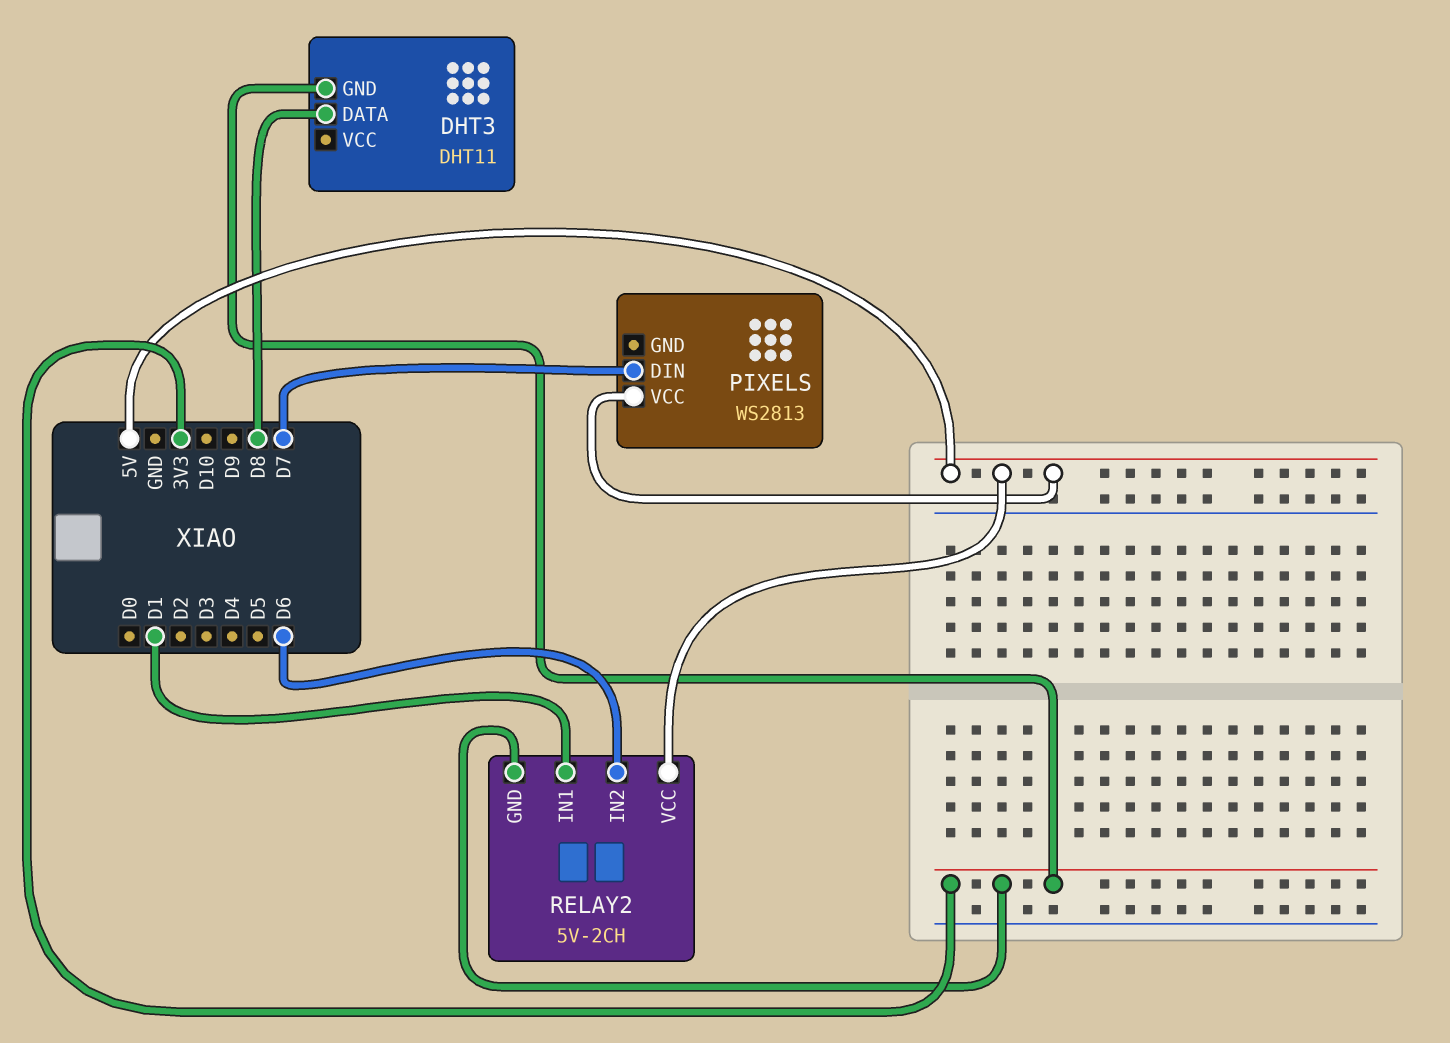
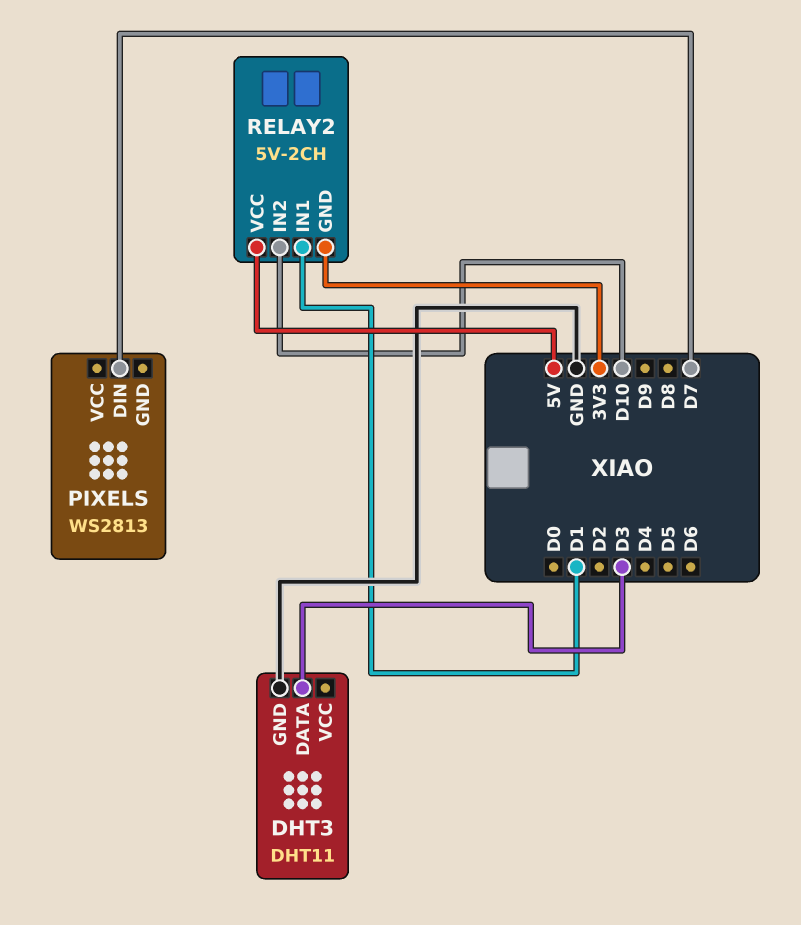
DHT3 pin DATA: D8 -> D3
DHT3 pin GND: 3V3 -> GND
PIXELS pin VCC: 5V -> none
RELAY2 pin IN2: D6 -> D10

